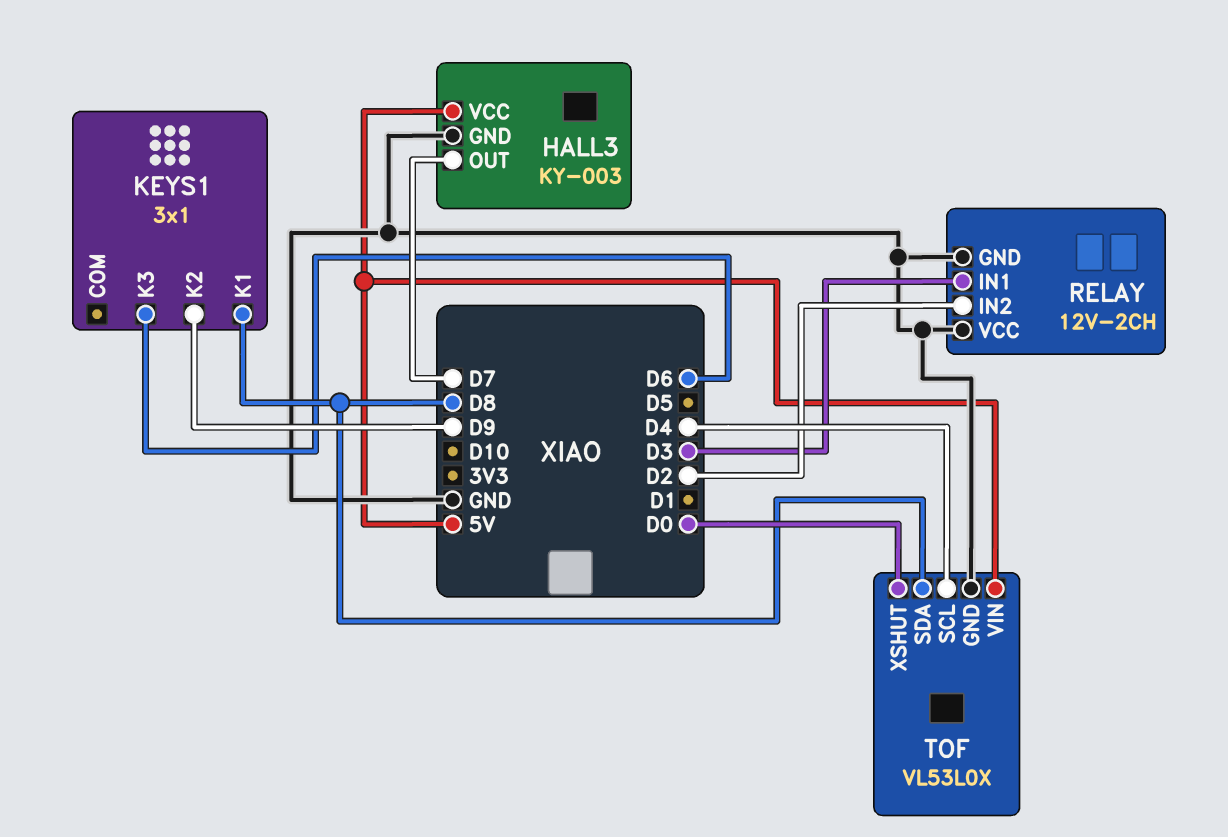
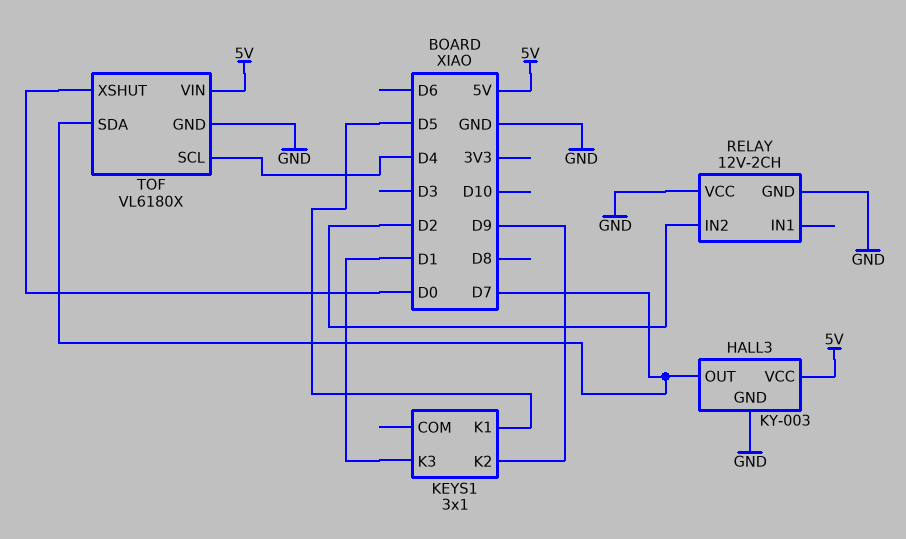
KEYS1 pin K1: D8 -> D5
KEYS1 pin K3: D6 -> D1
RELAY pin IN1: D3 -> none
TOF: VL53L0X -> VL6180X
TOF pin SDA: D8 -> D7

